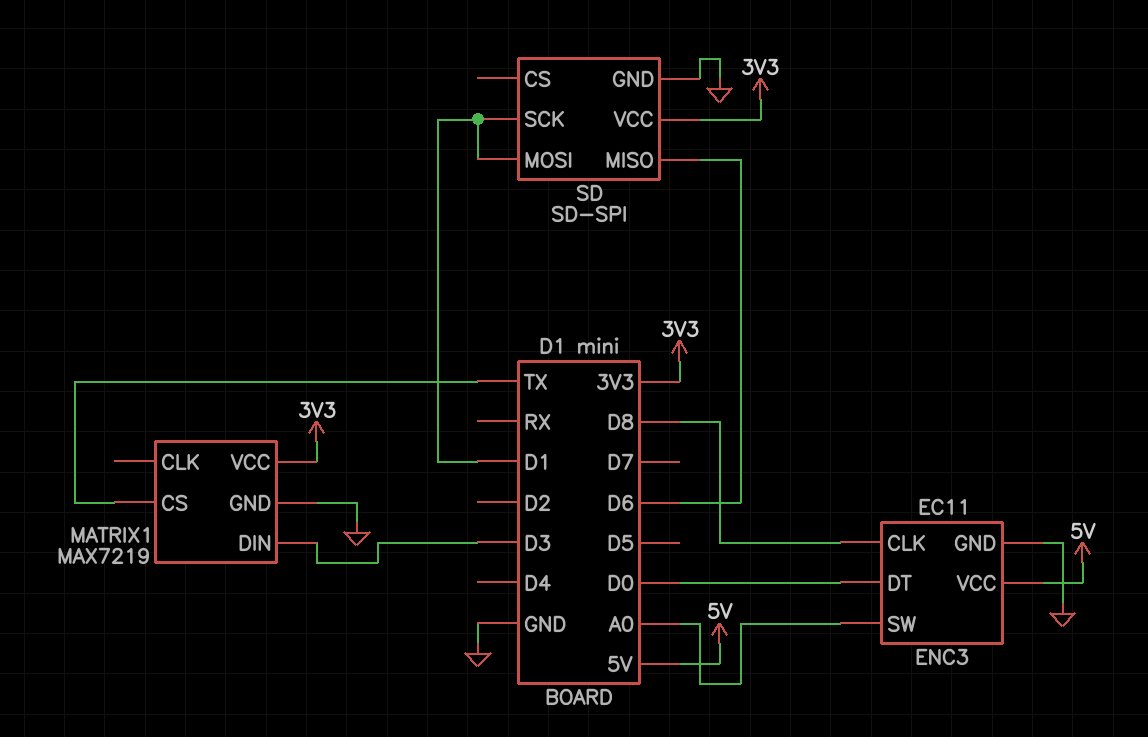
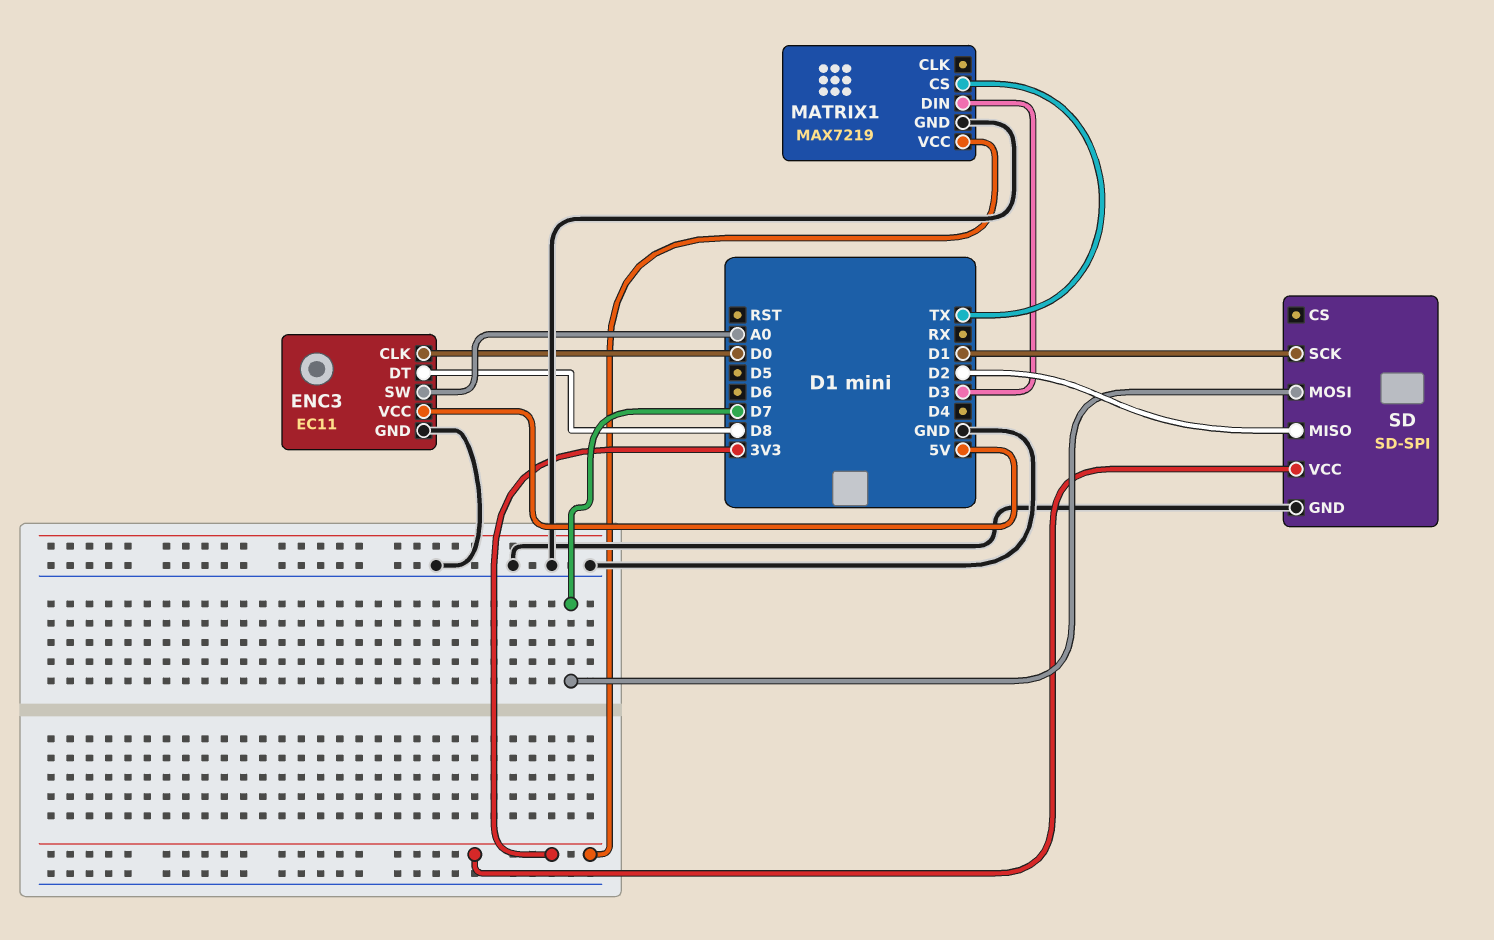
ENC3 pin CLK: D8 -> D0
ENC3 pin DT: D0 -> D8
SD pin MISO: D6 -> D2
SD pin MOSI: D1 -> D7

